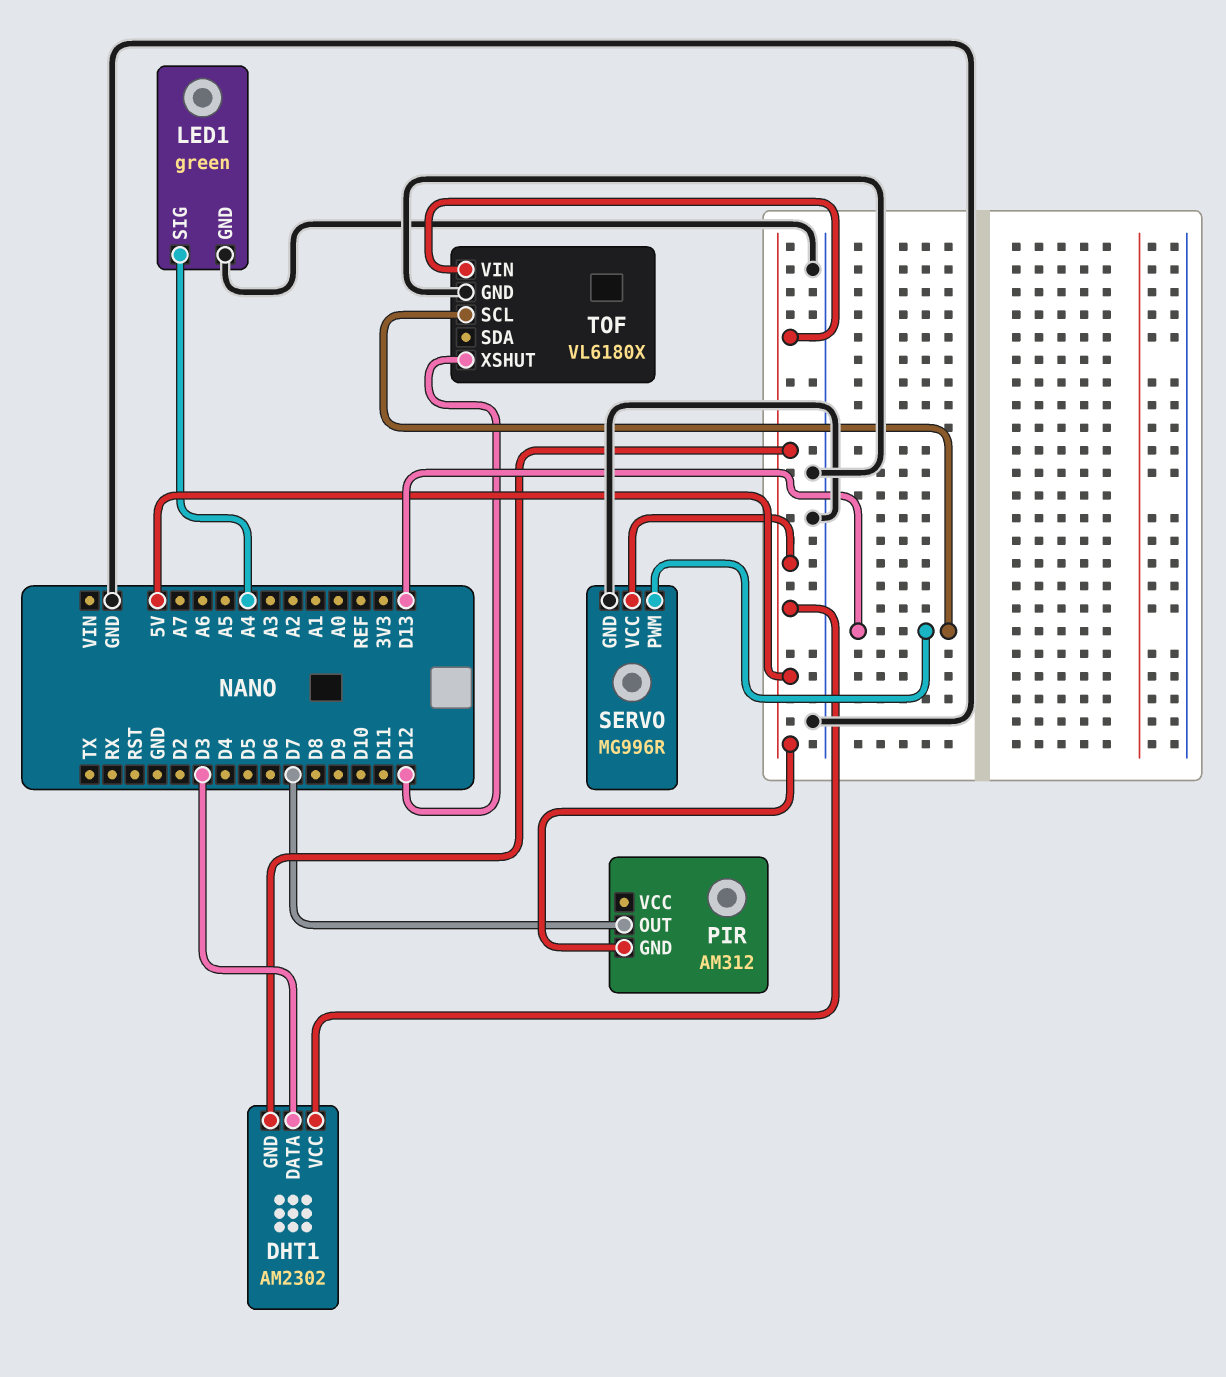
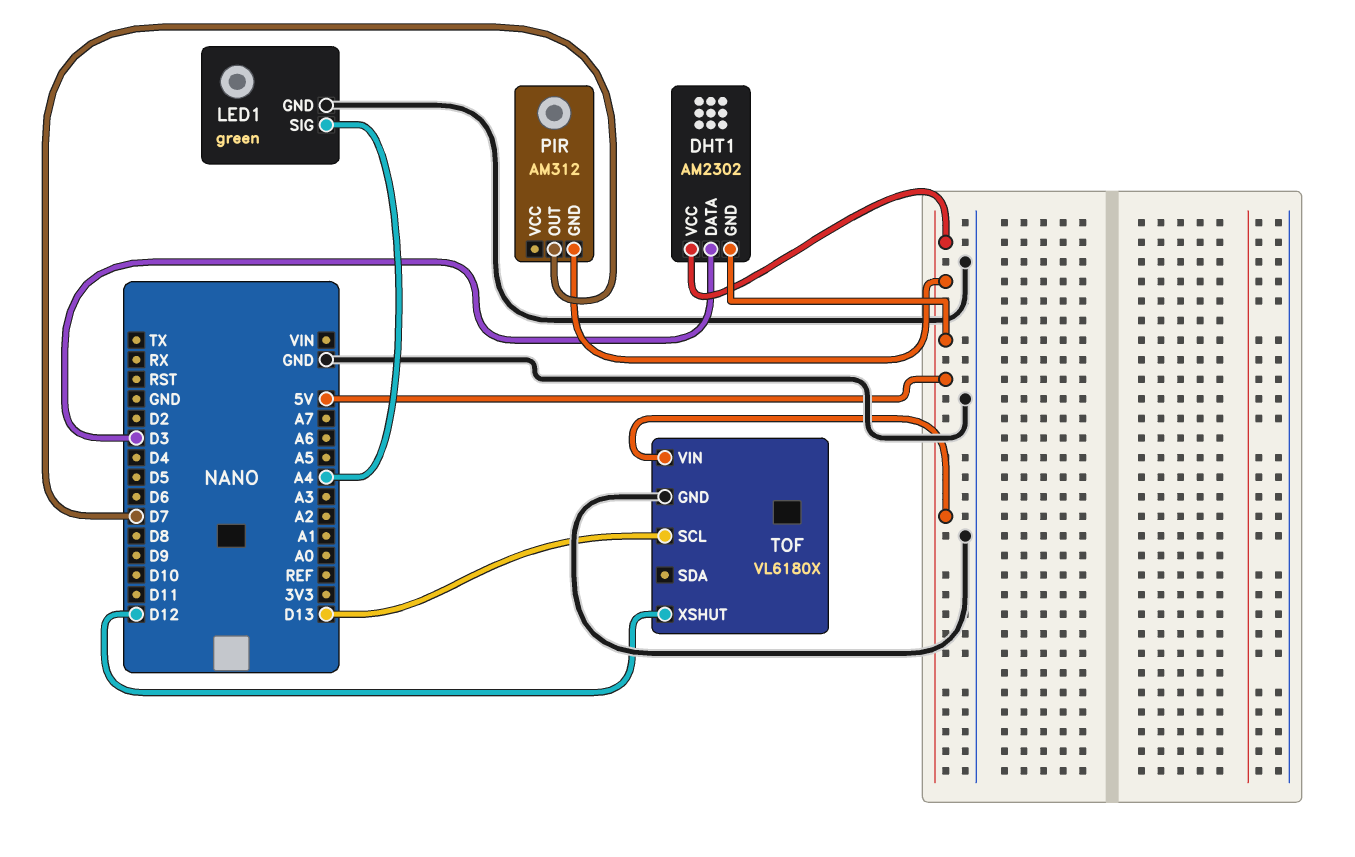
SERVO: MG996R -> none
SERVO pin GND: GND -> none
SERVO pin PWM: D13 -> none
SERVO pin VCC: 5V -> none

